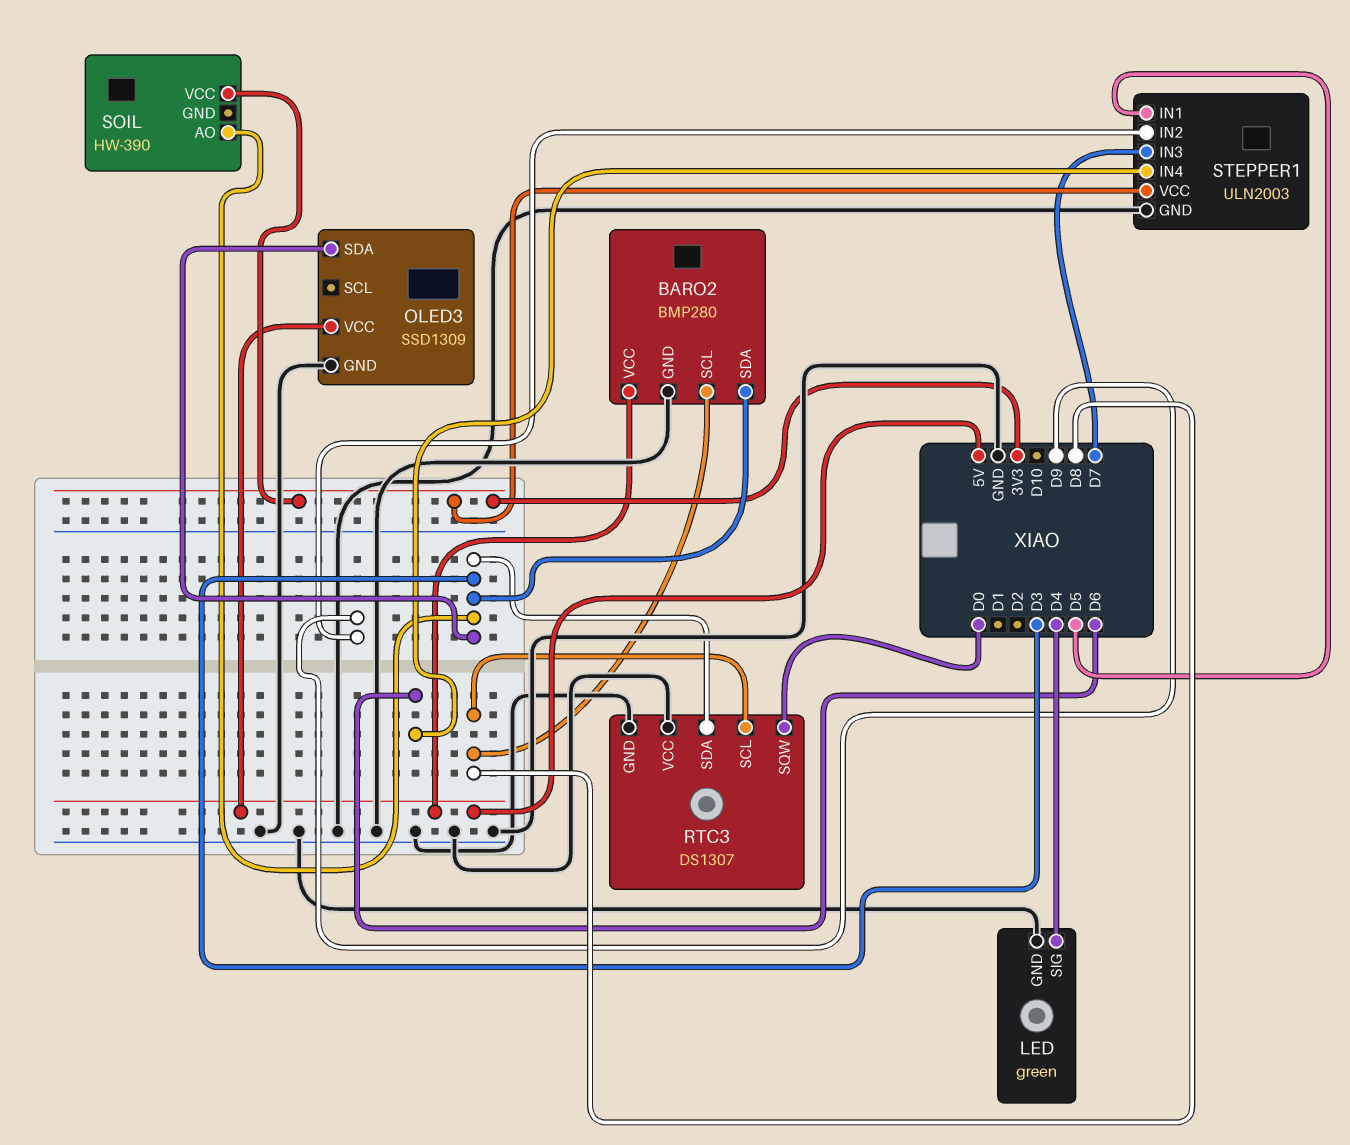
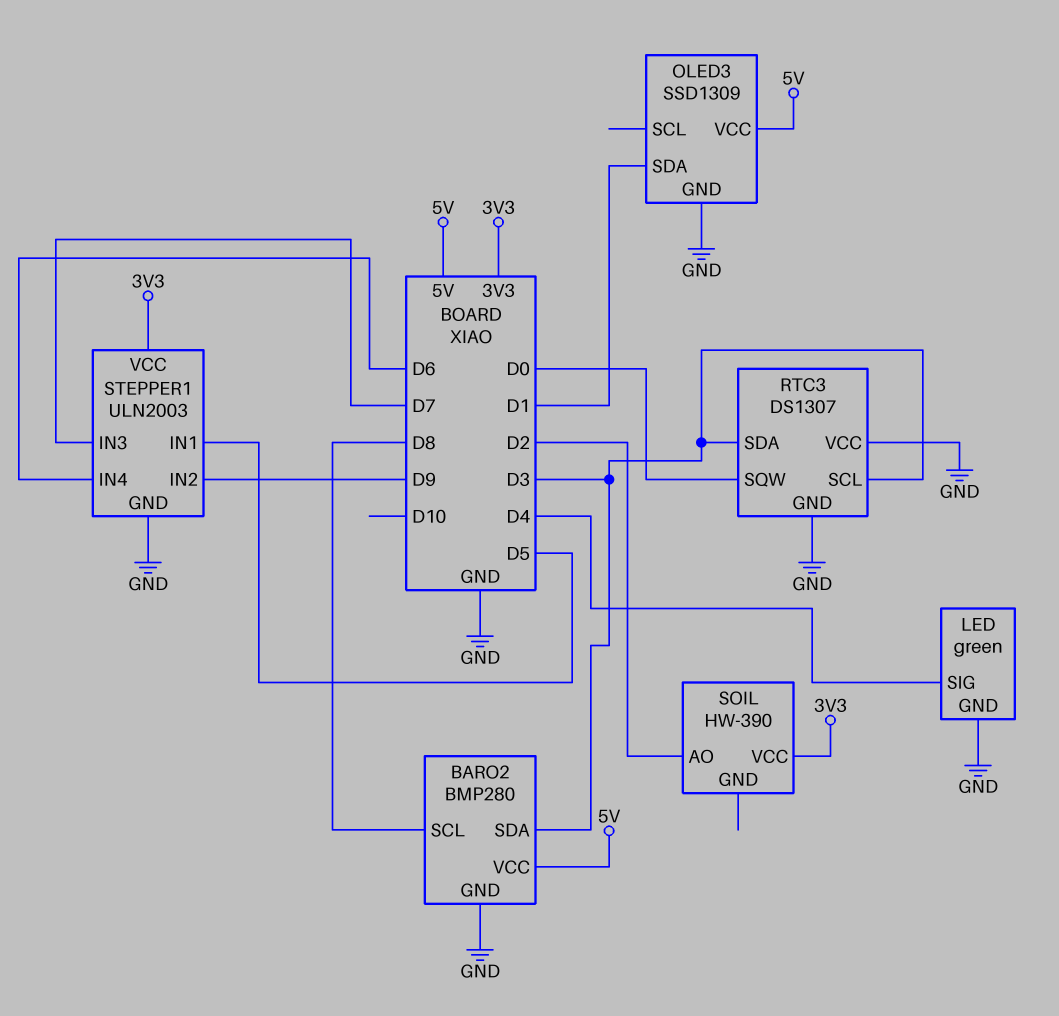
OLED3 pin SDA: D3 -> D1
RTC3 pin SCL: D8 -> D3
SOIL pin AO: D3 -> D2

